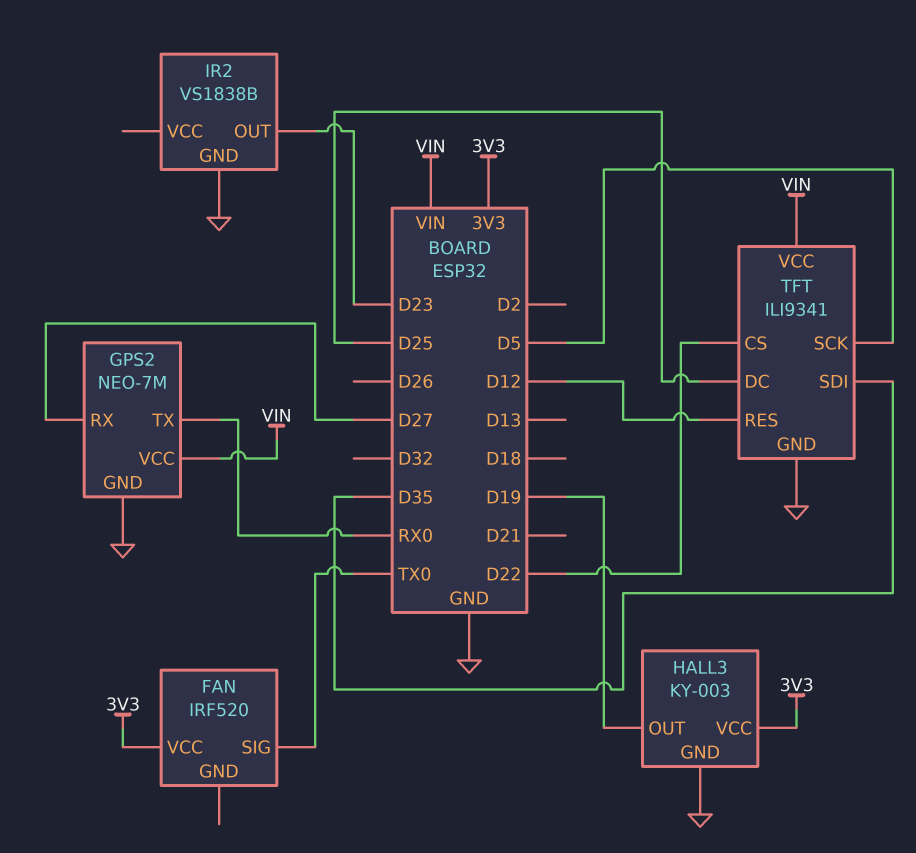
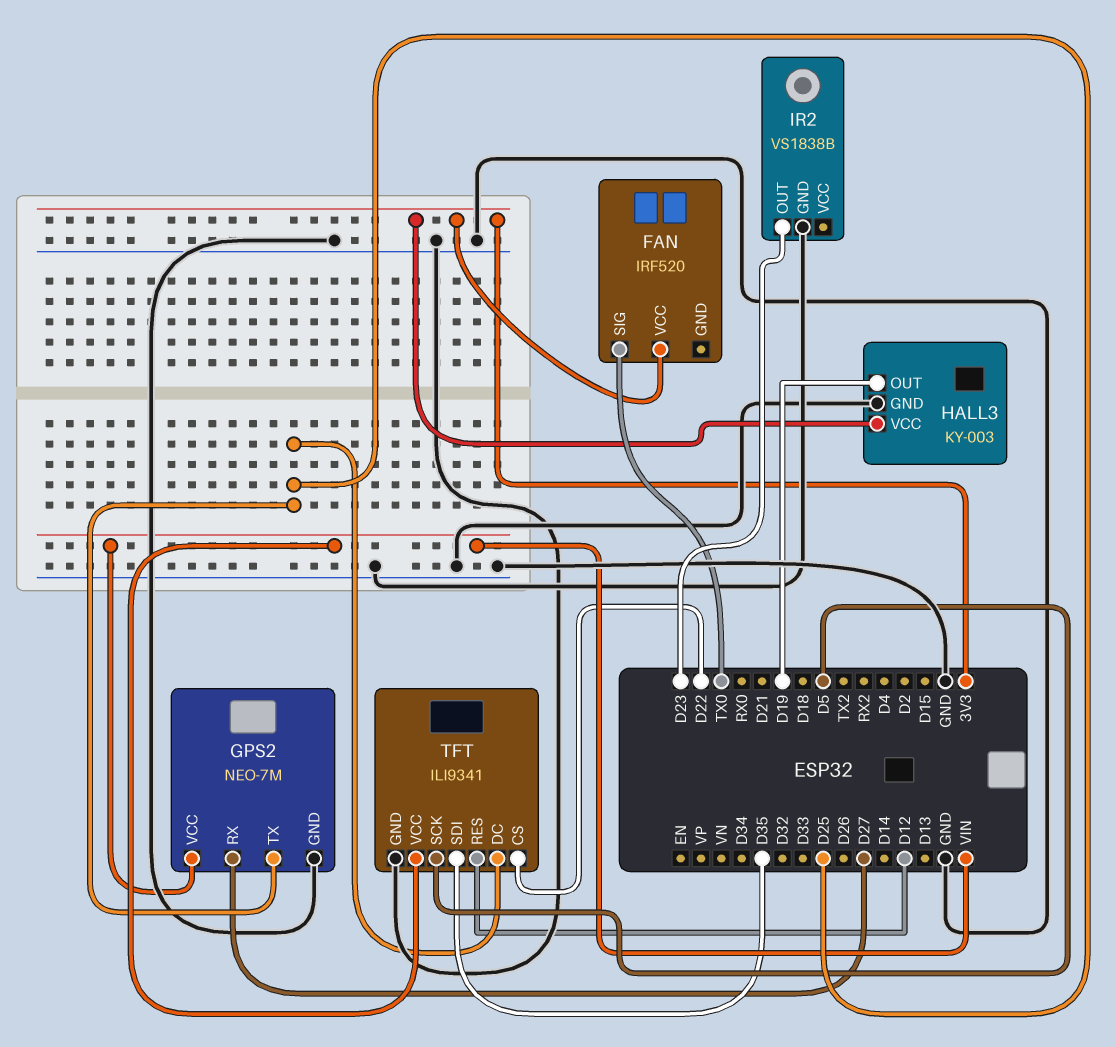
GPS2 pin TX: RX0 -> D25

